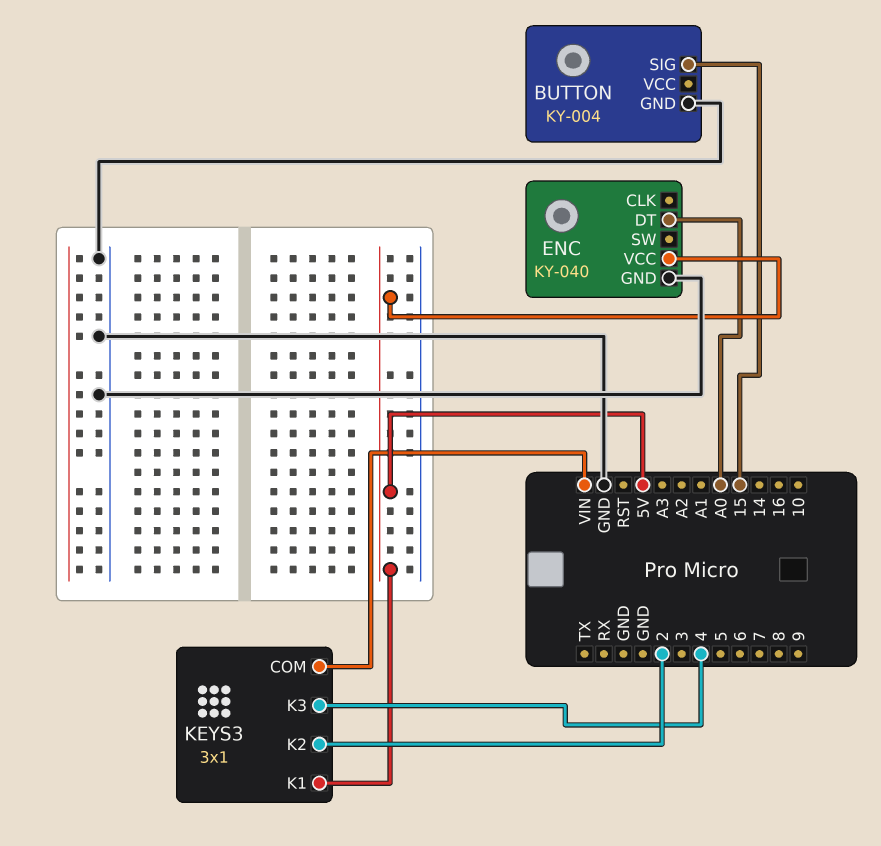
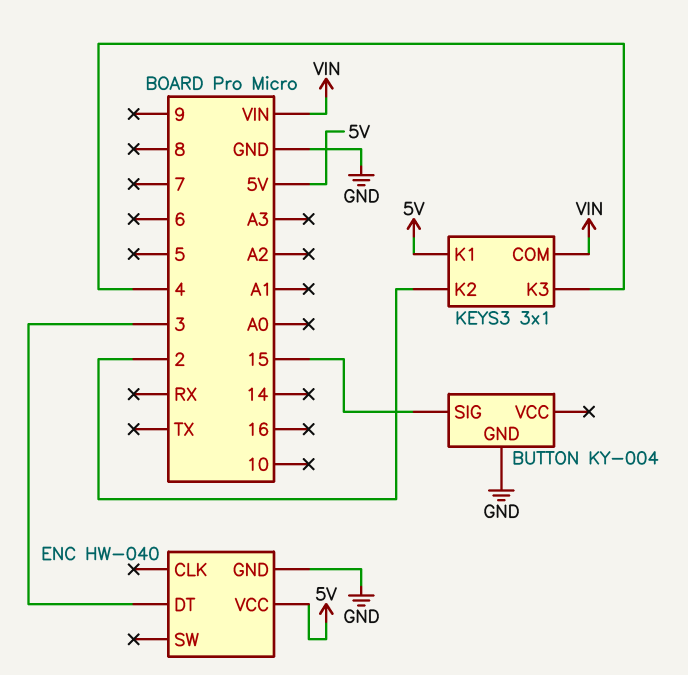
ENC: KY-040 -> HW-040
ENC pin DT: A0 -> 3

